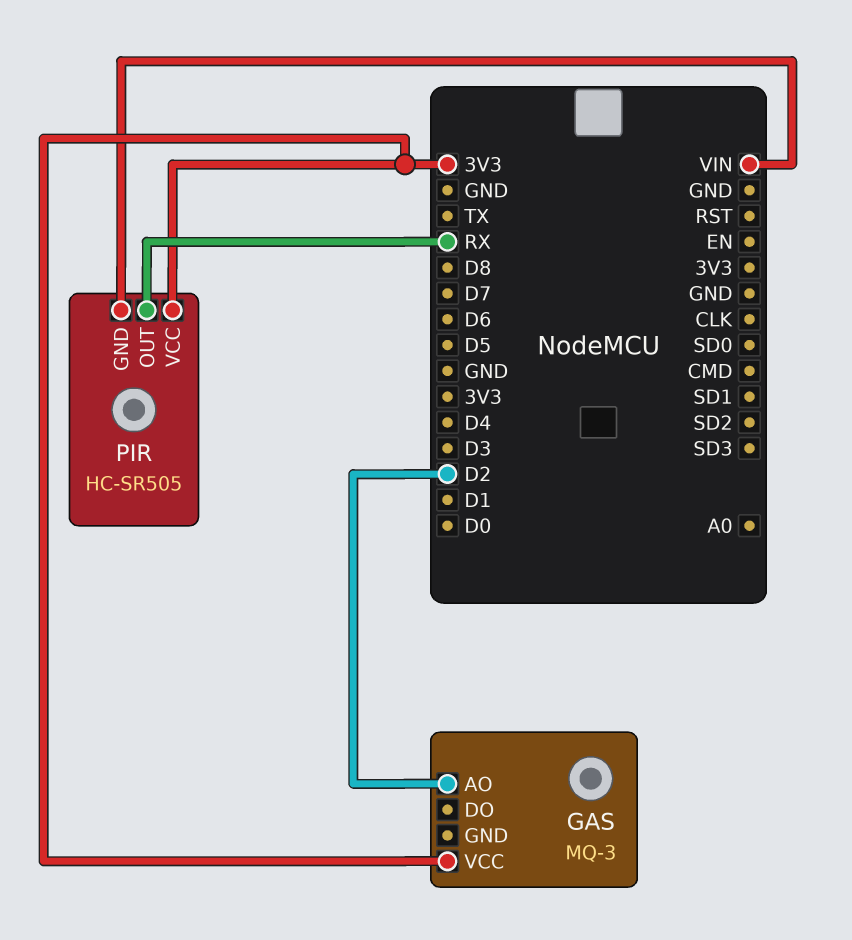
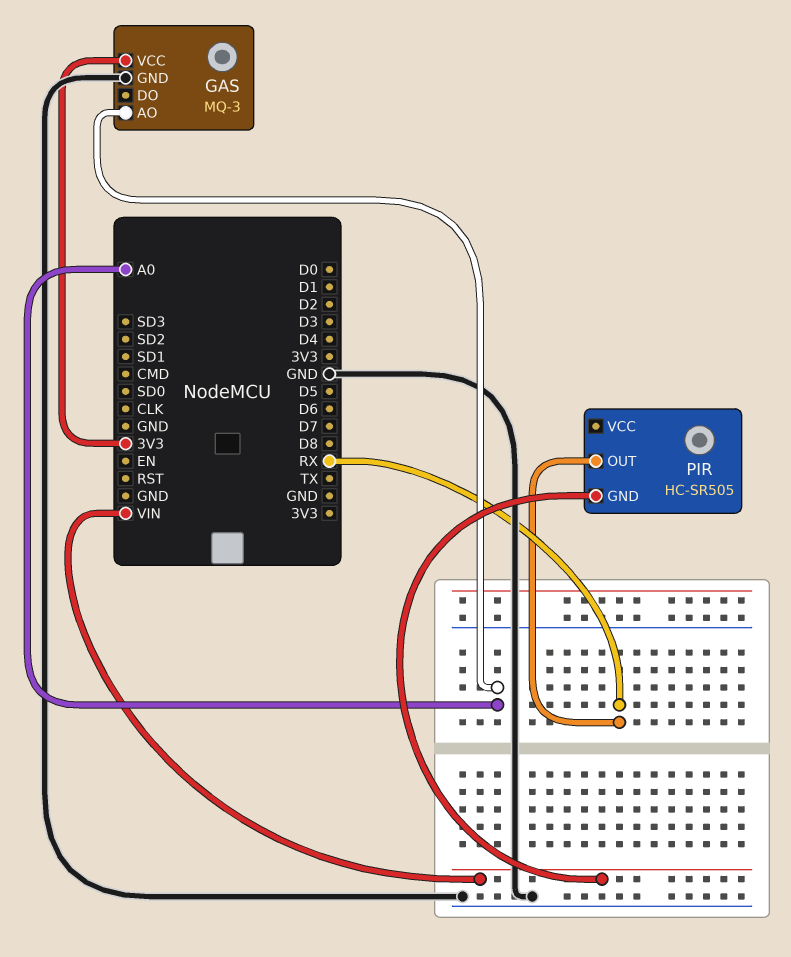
GAS pin AO: D2 -> A0
GAS pin GND: none -> GND
PIR pin VCC: 3V3 -> none

